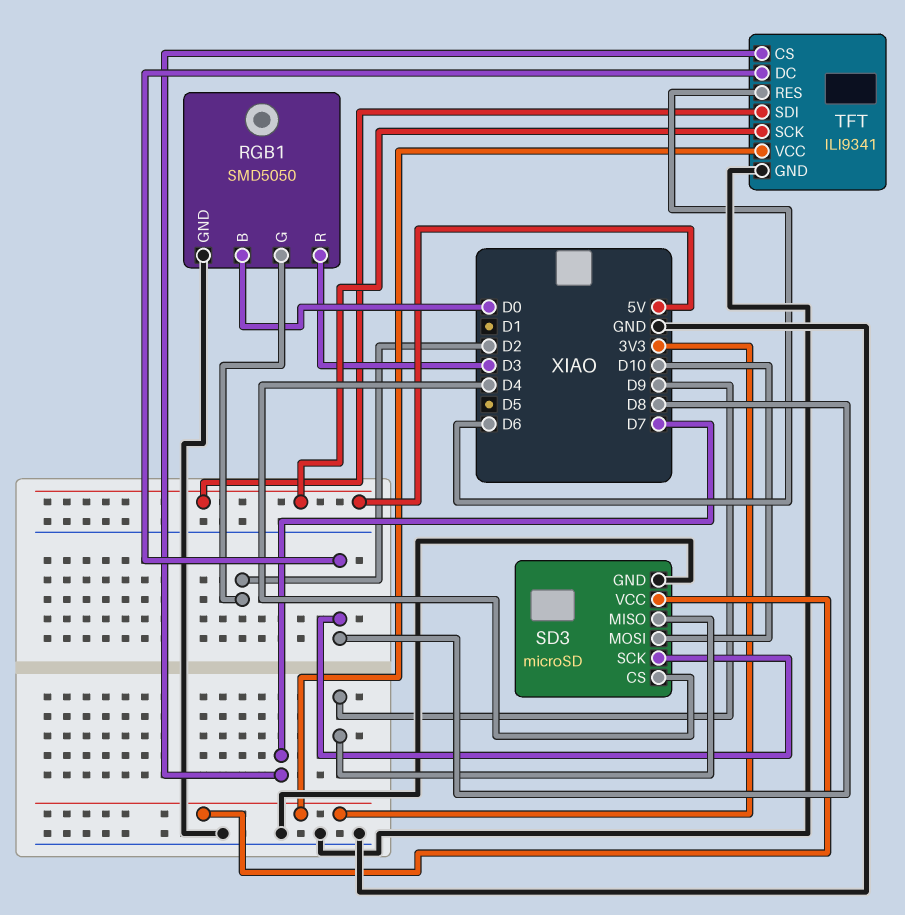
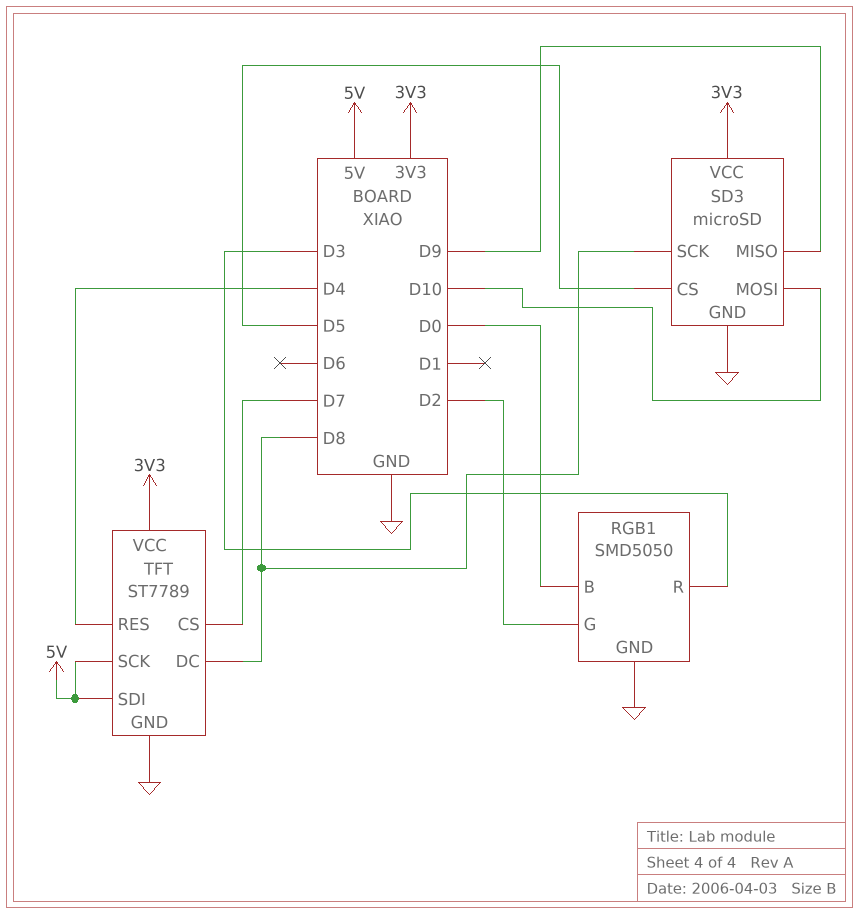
SD3 pin CS: D4 -> D5
TFT: ILI9341 -> ST7789
TFT pin RES: D6 -> D4

